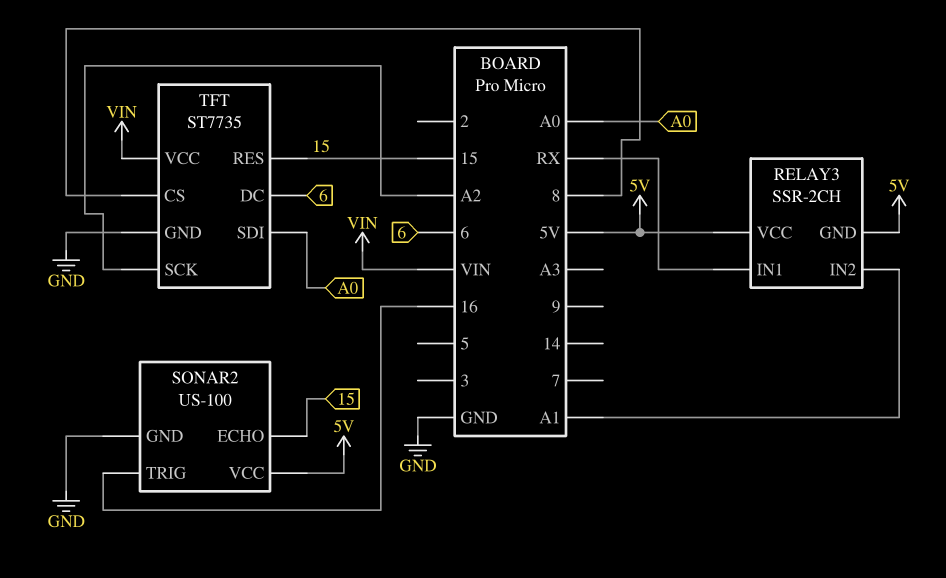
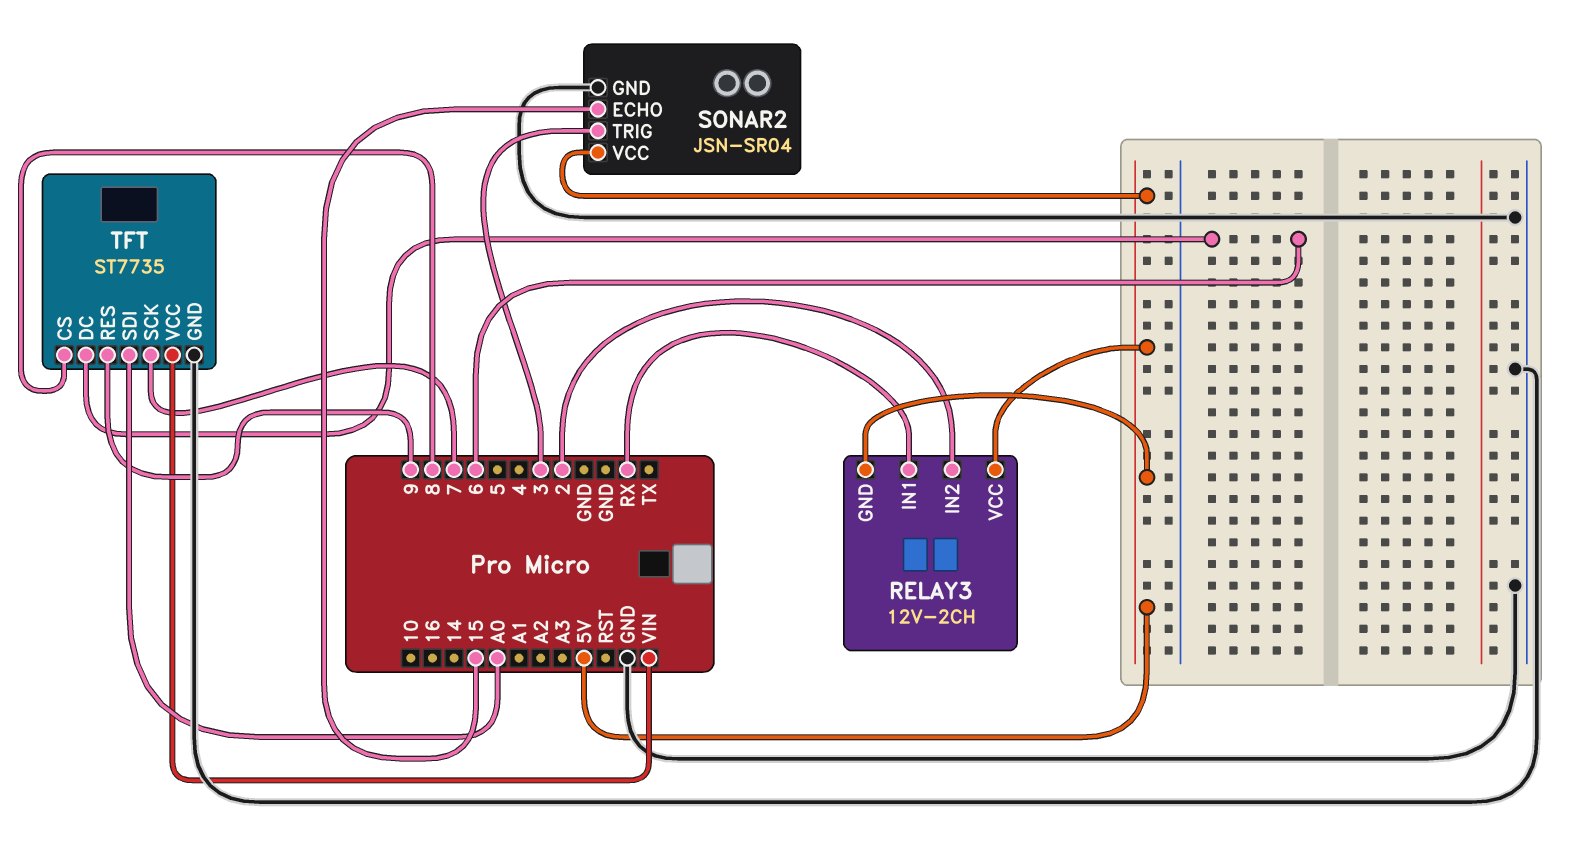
RELAY3: SSR-2CH -> 12V-2CH
RELAY3 pin IN2: A1 -> 2
SONAR2: US-100 -> JSN-SR04
SONAR2 pin TRIG: 16 -> 3
TFT pin RES: 15 -> 9
TFT pin SCK: A2 -> 7

